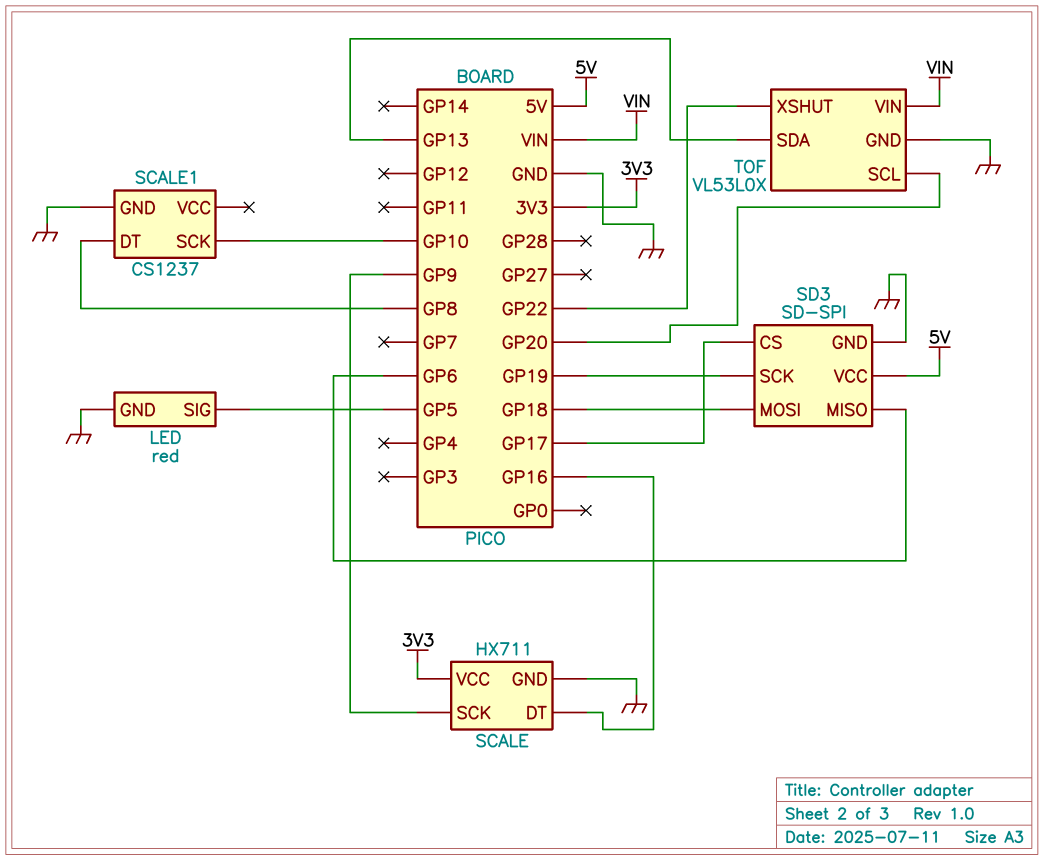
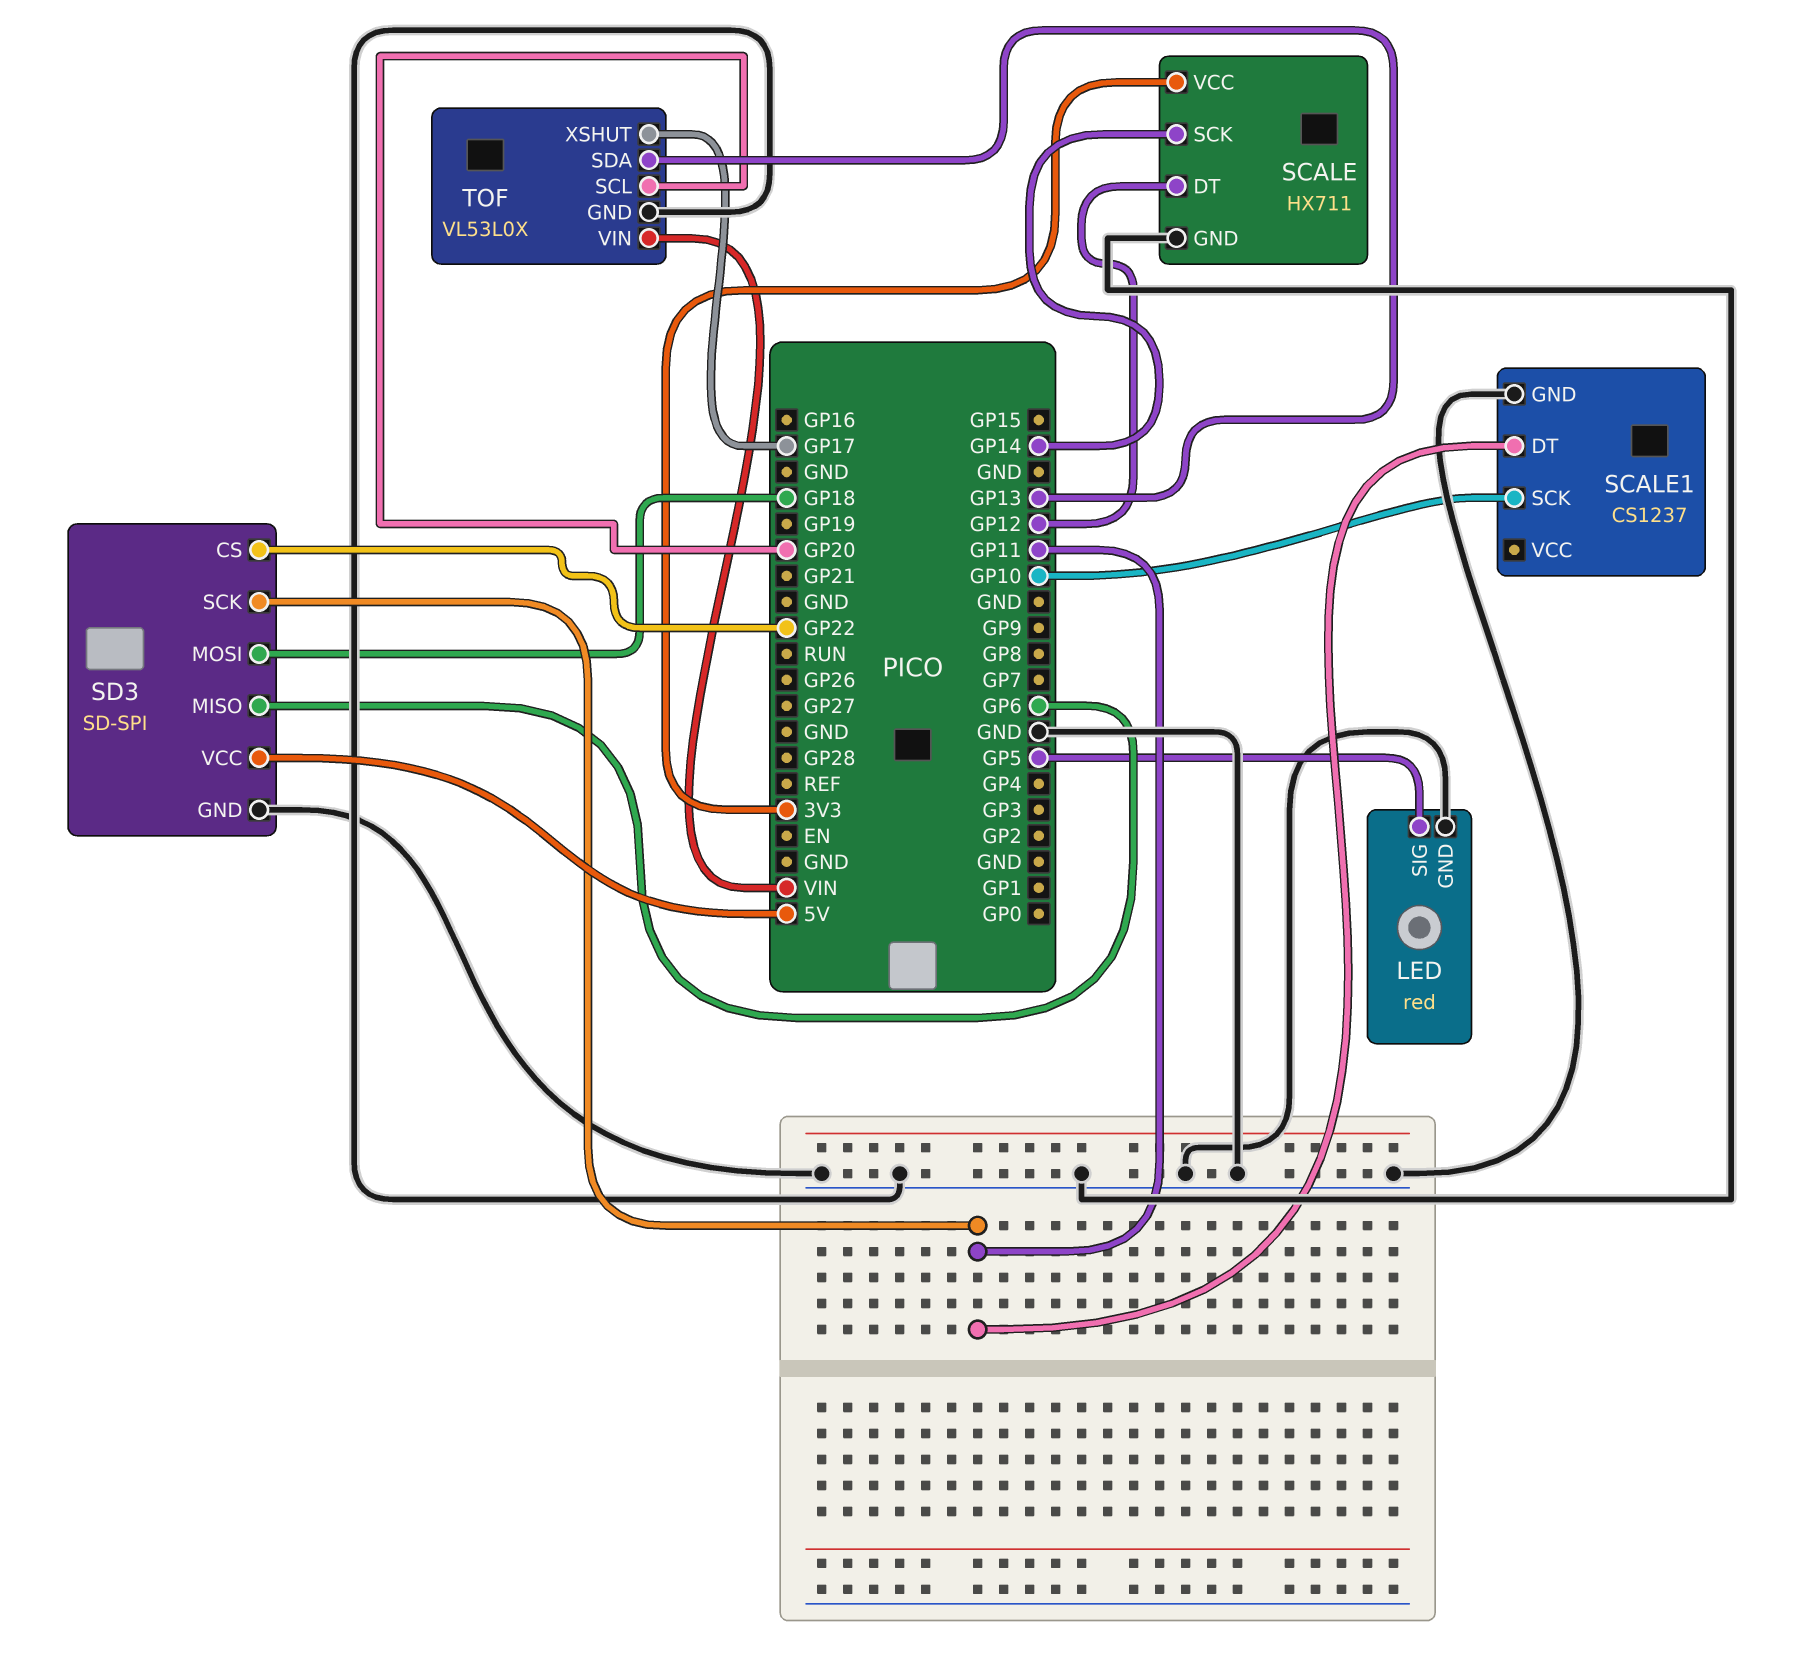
SCALE pin DT: GP16 -> GP12
SCALE pin SCK: GP9 -> GP14
SCALE1 pin DT: GP8 -> GP11
SD3 pin CS: GP17 -> GP22
SD3 pin SCK: GP19 -> GP11
TOF pin XSHUT: GP22 -> GP17

